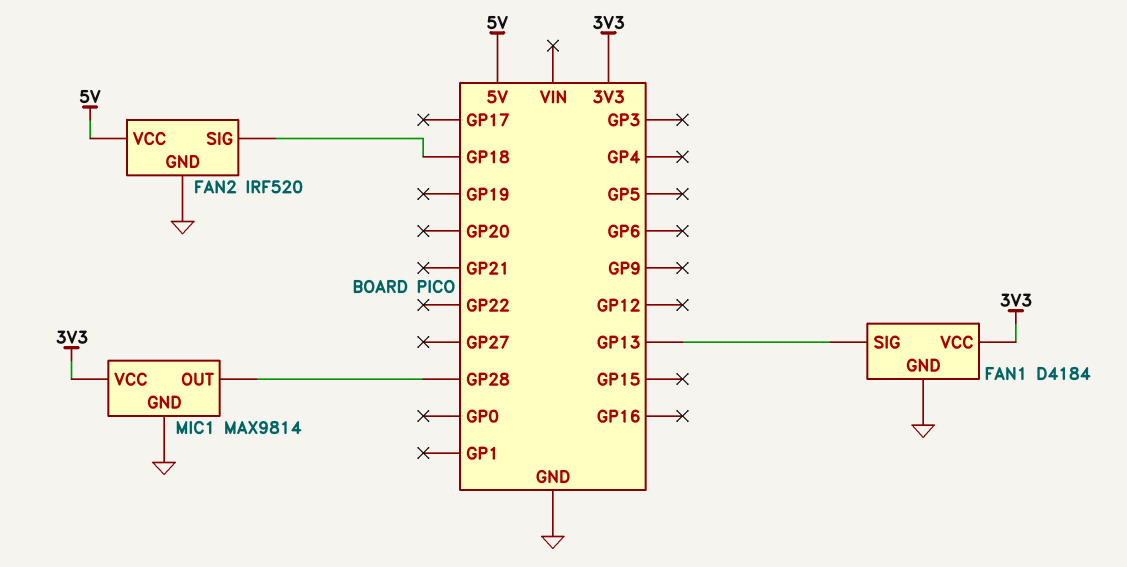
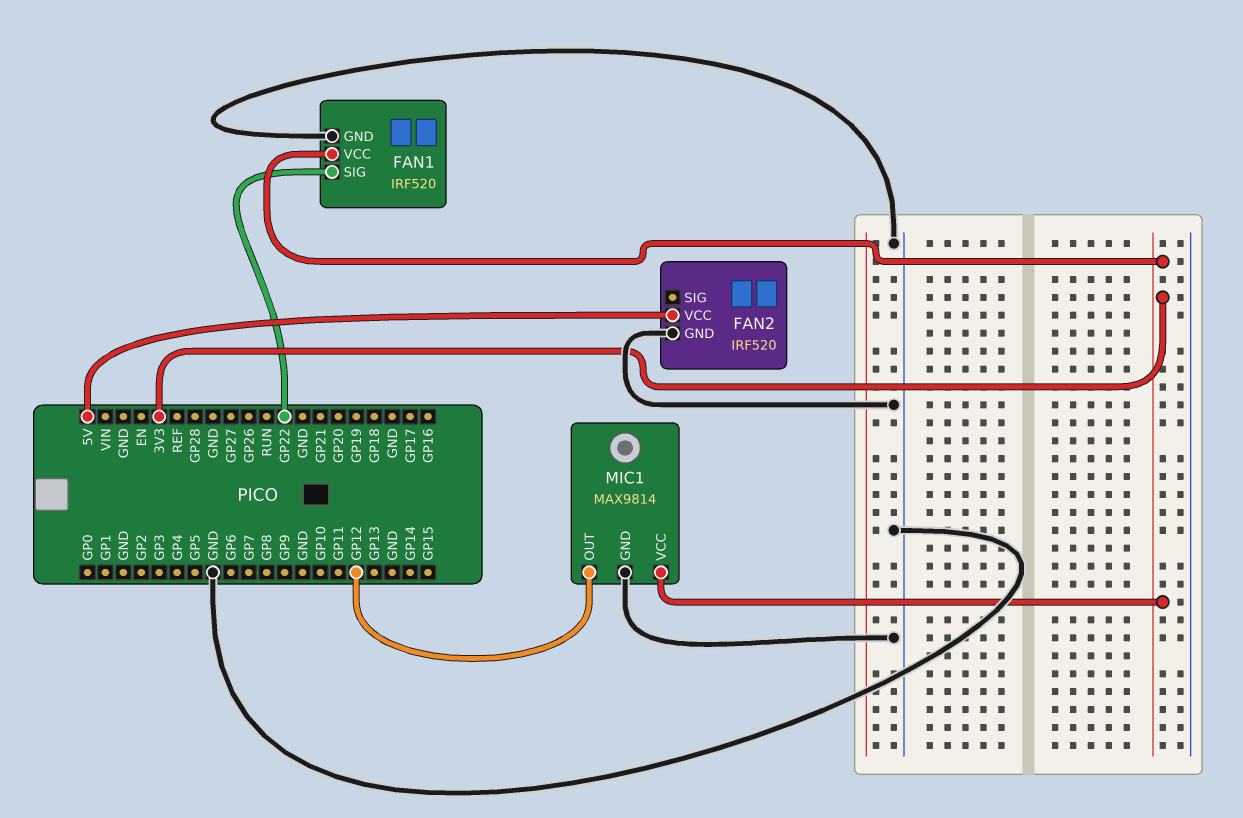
FAN1: D4184 -> IRF520
FAN1 pin SIG: GP13 -> GP22
FAN2 pin SIG: GP18 -> none
MIC1 pin OUT: GP28 -> GP12

